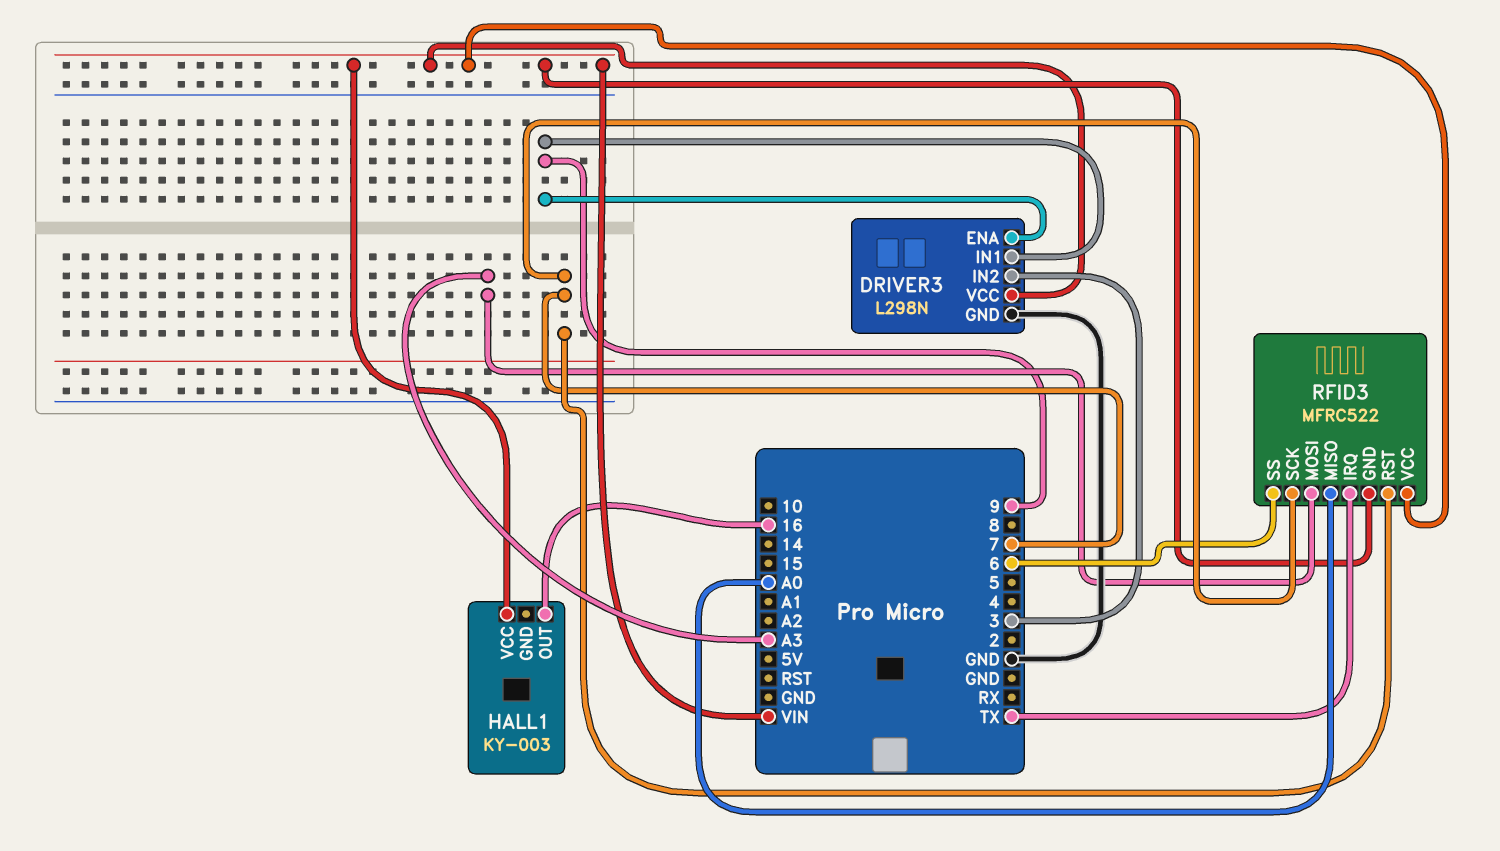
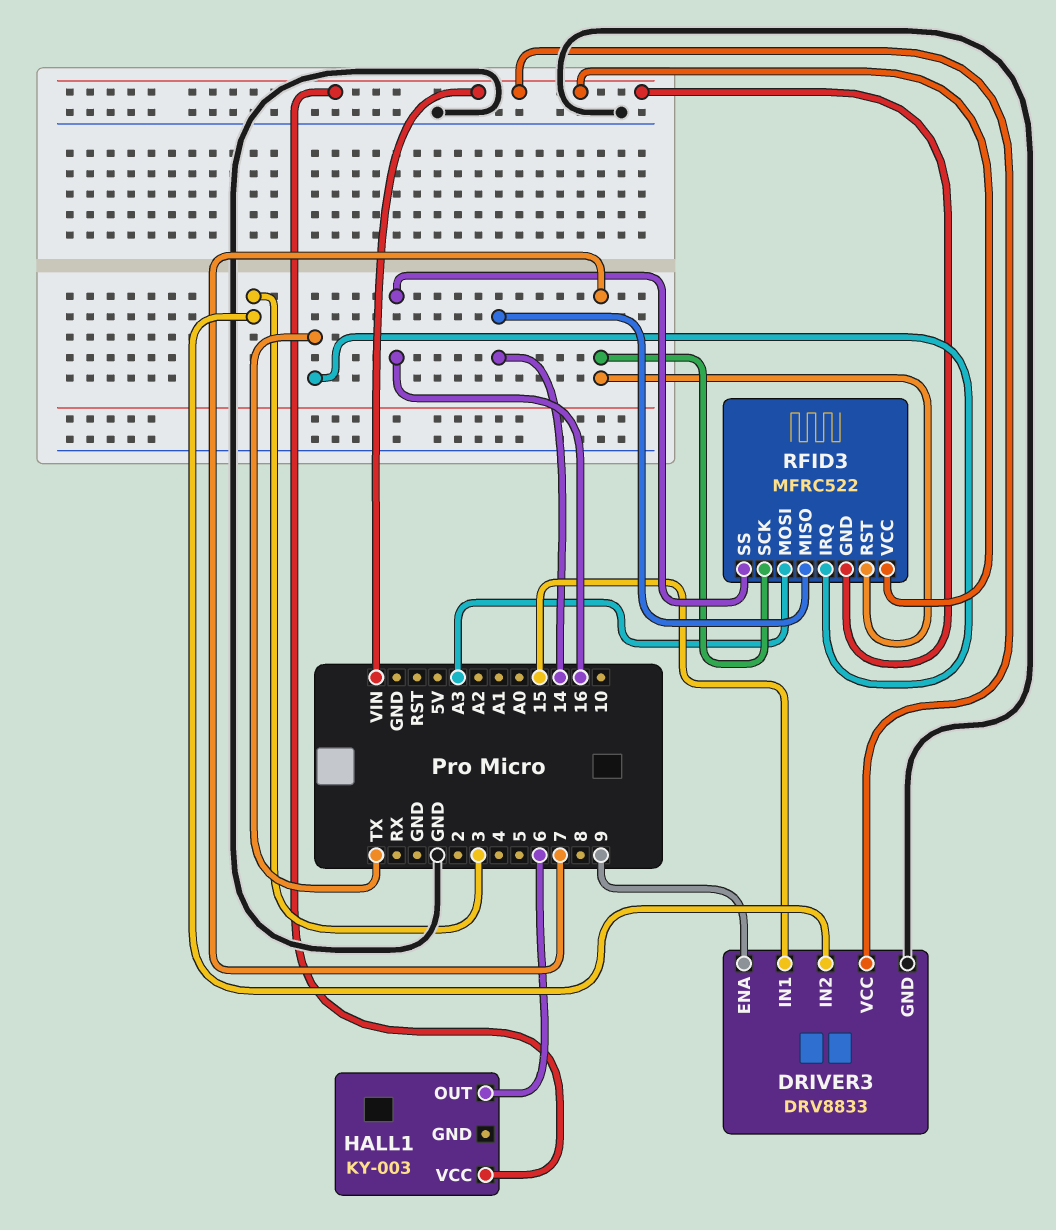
DRIVER3: L298N -> DRV8833
DRIVER3 pin IN1: 9 -> 15
HALL1 pin OUT: 16 -> 6
RFID3 pin MISO: A0 -> 14
RFID3 pin SS: 6 -> 16

